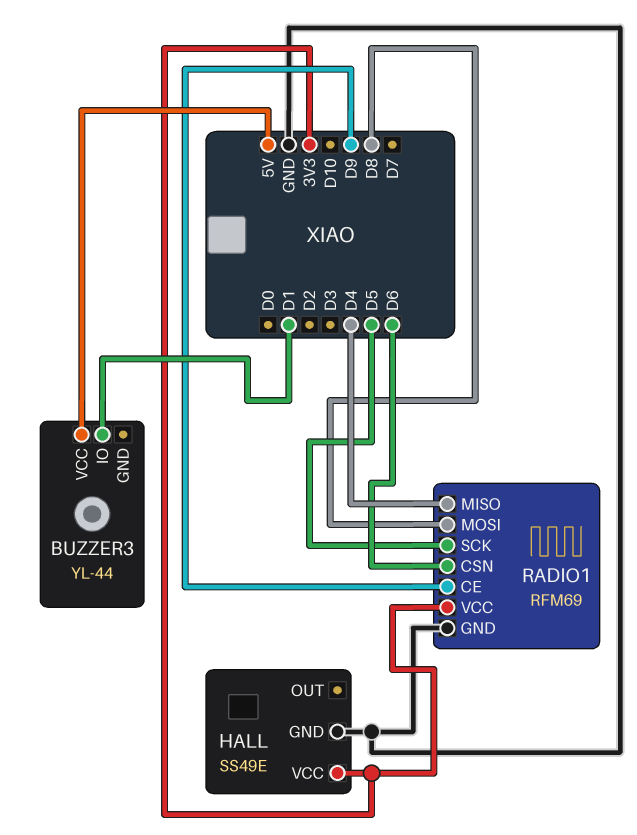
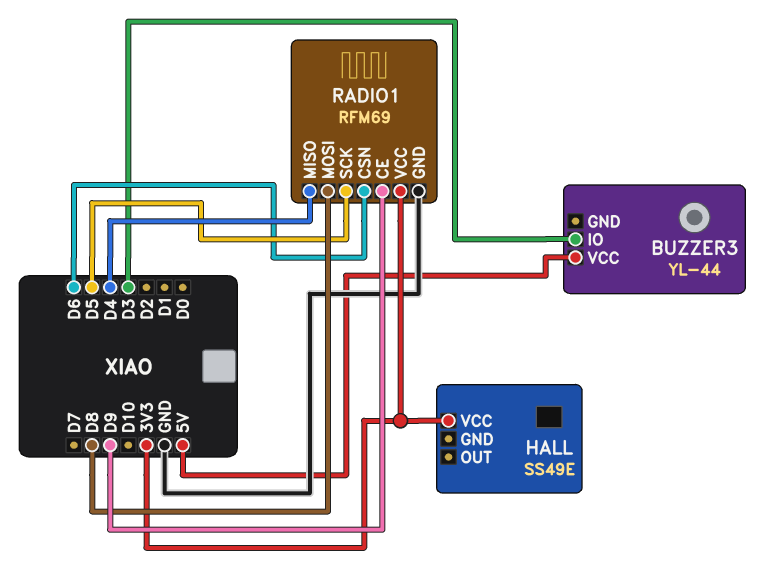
BUZZER3 pin IO: D1 -> D3
HALL pin GND: GND -> none

